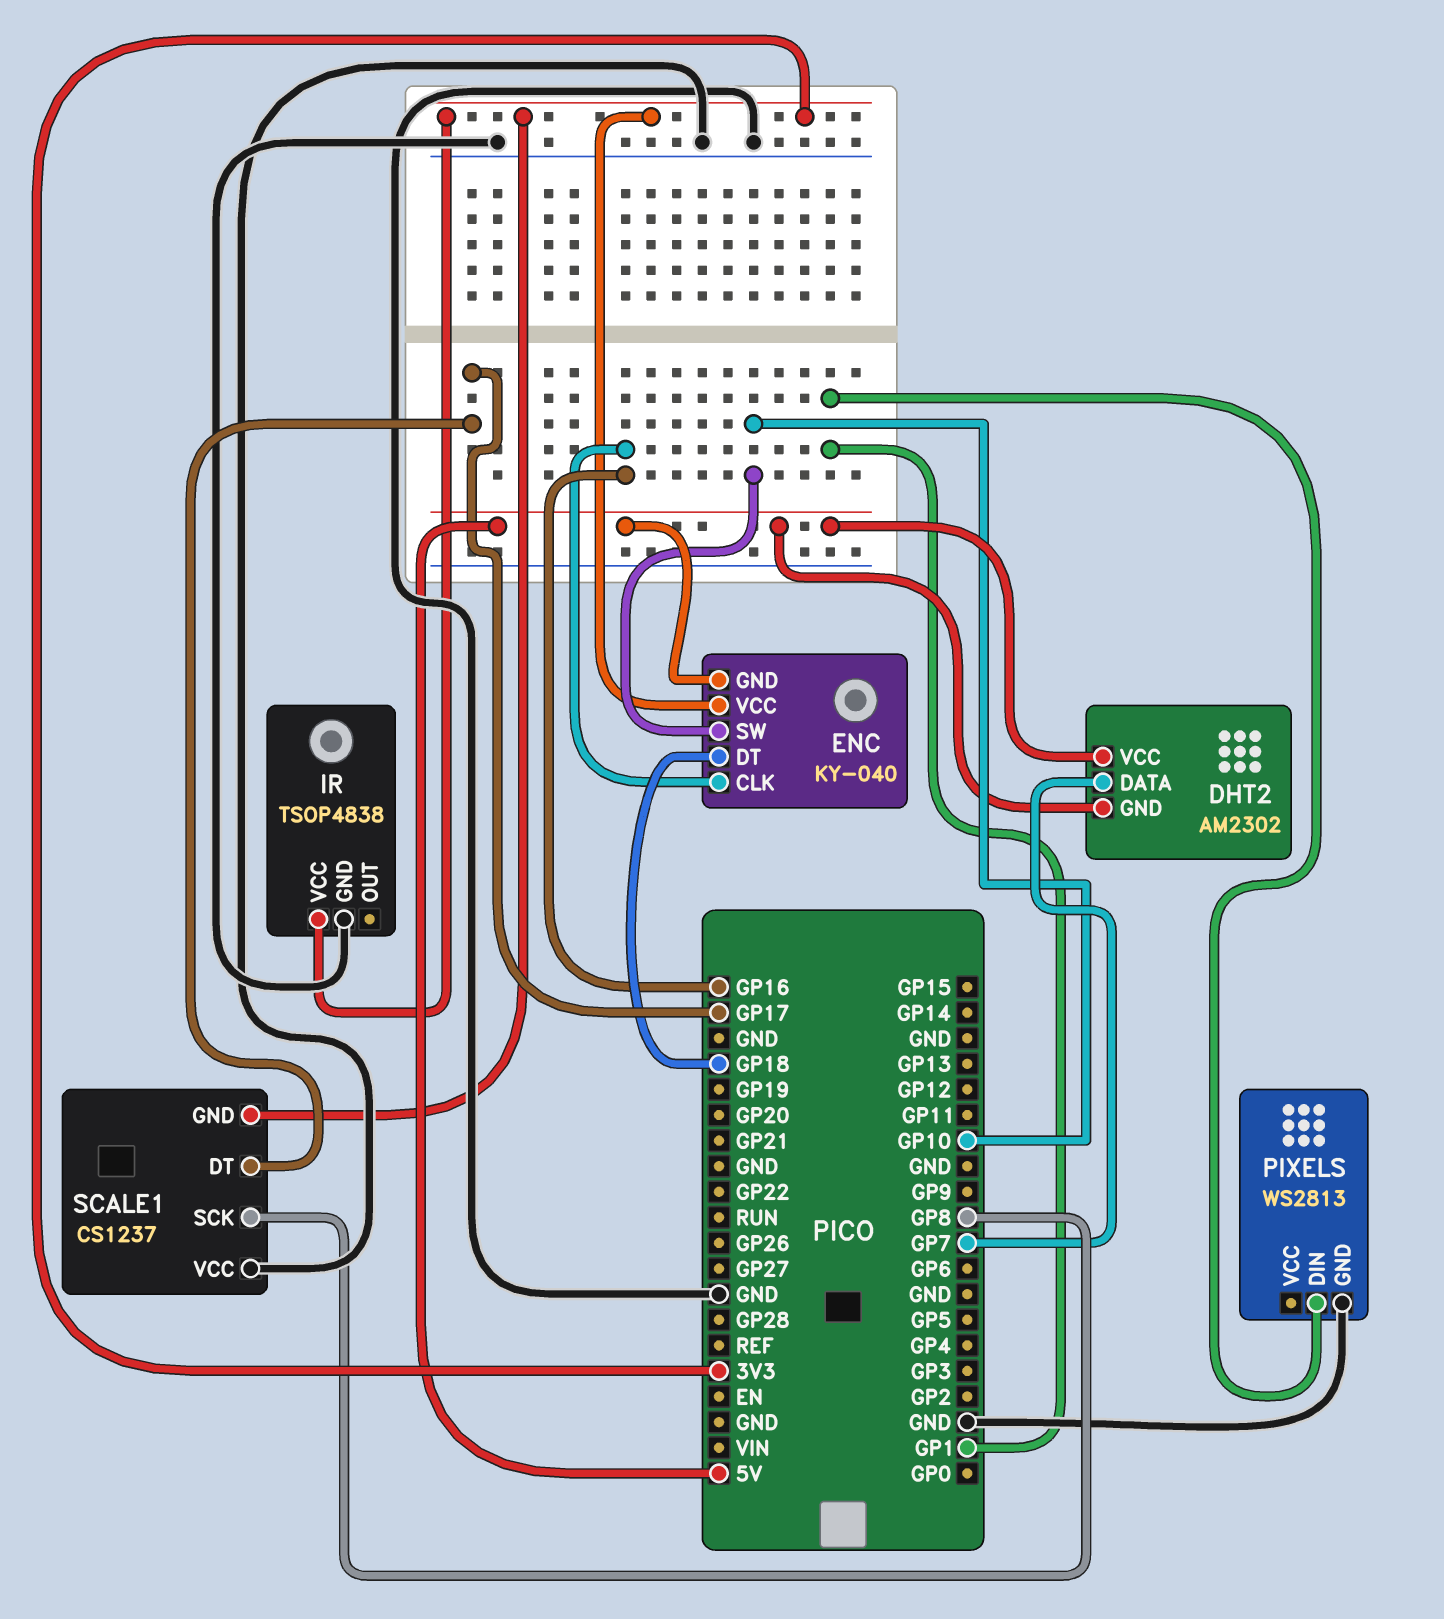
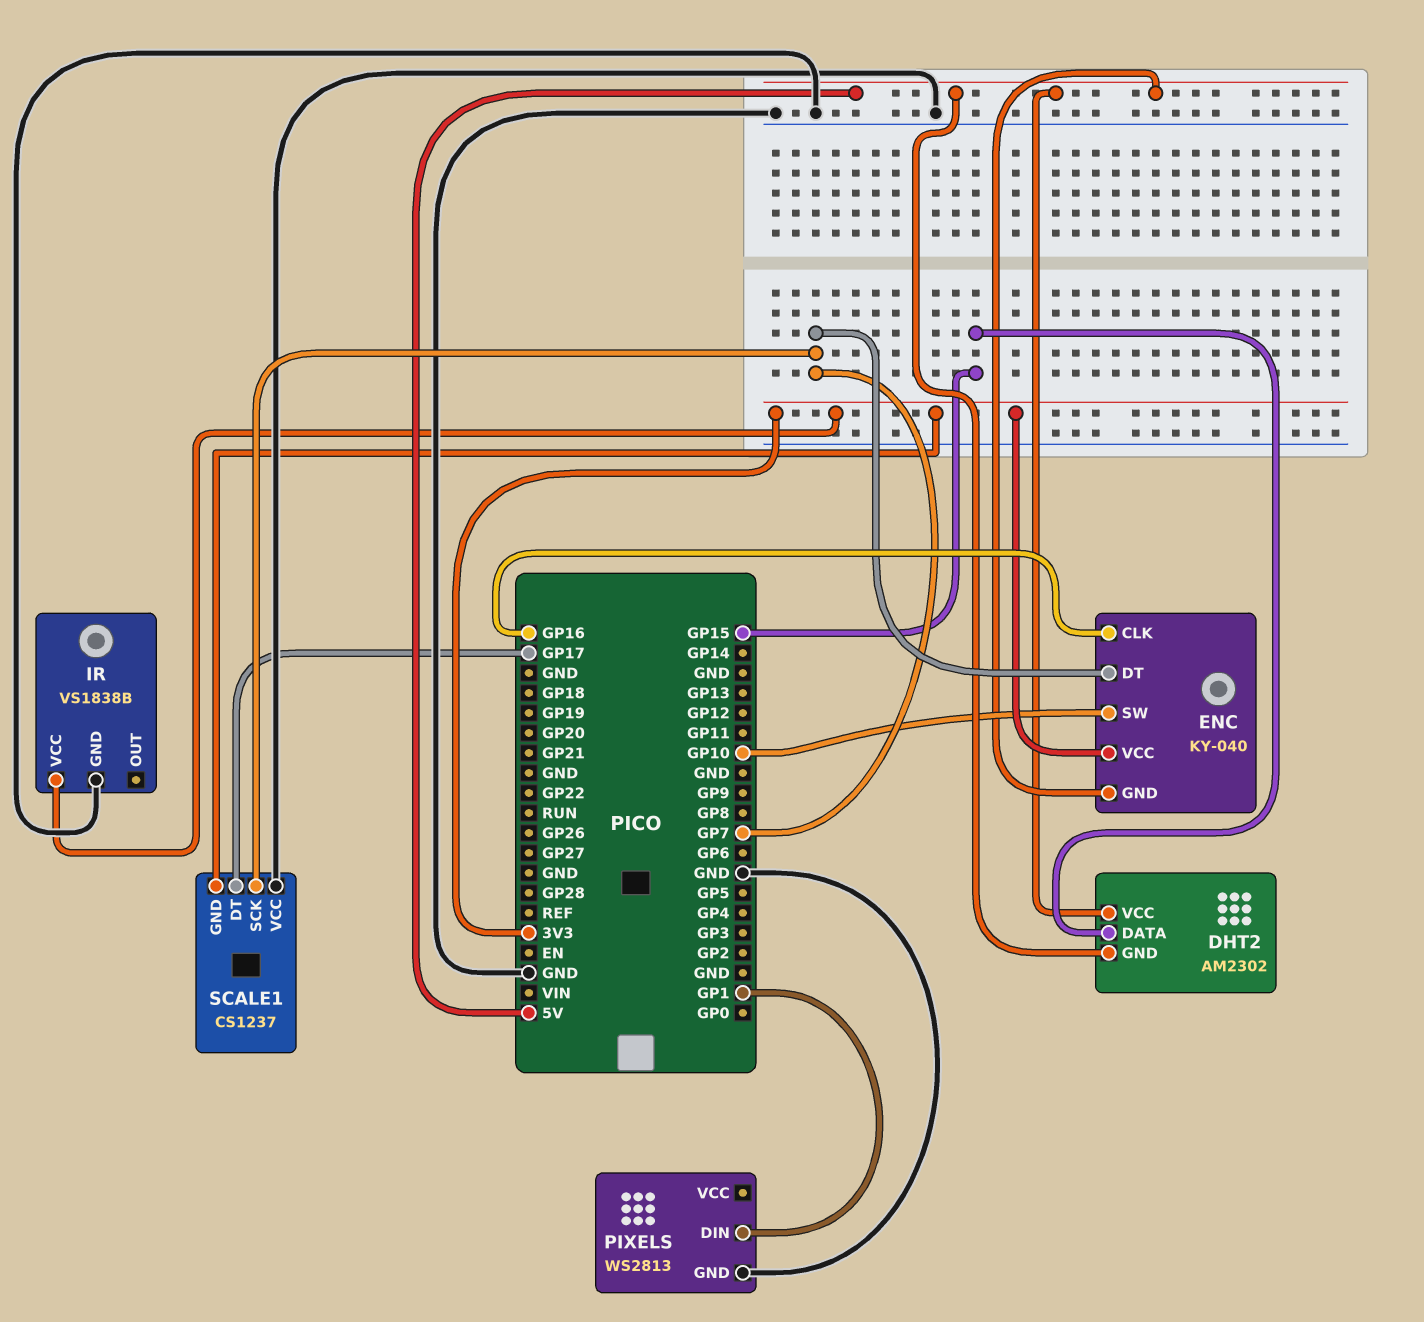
DHT2 pin DATA: GP7 -> GP15
ENC pin DT: GP18 -> GP7
IR: TSOP4838 -> VS1838B
SCALE1 pin SCK: GP8 -> GP7

